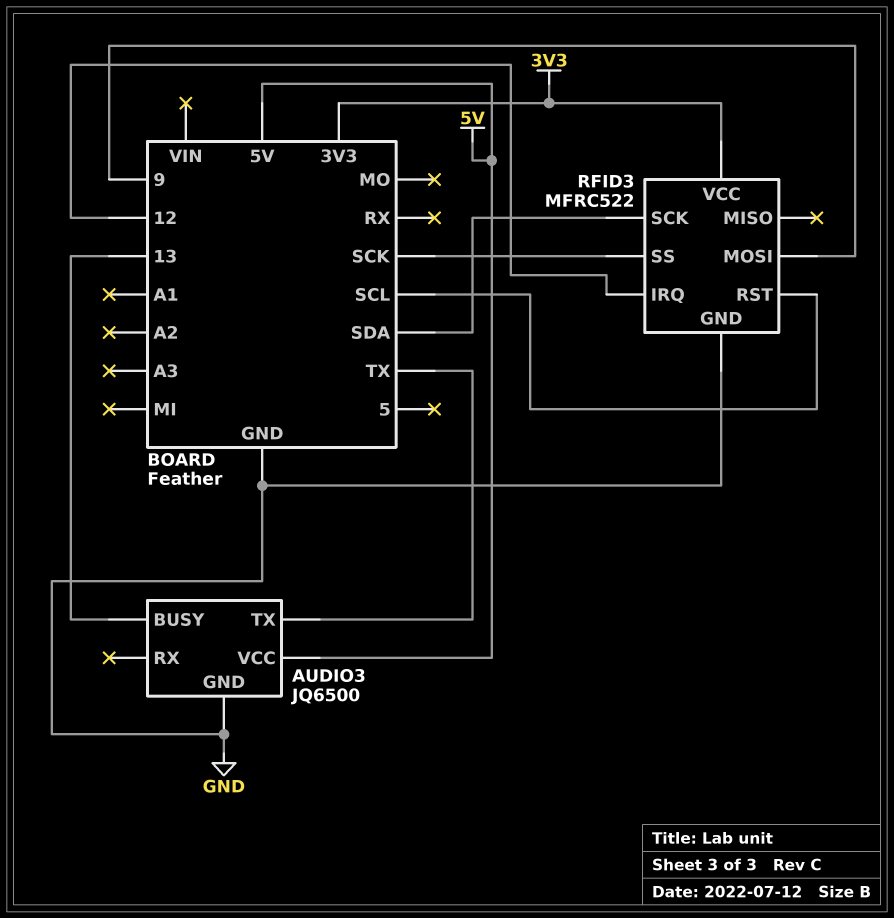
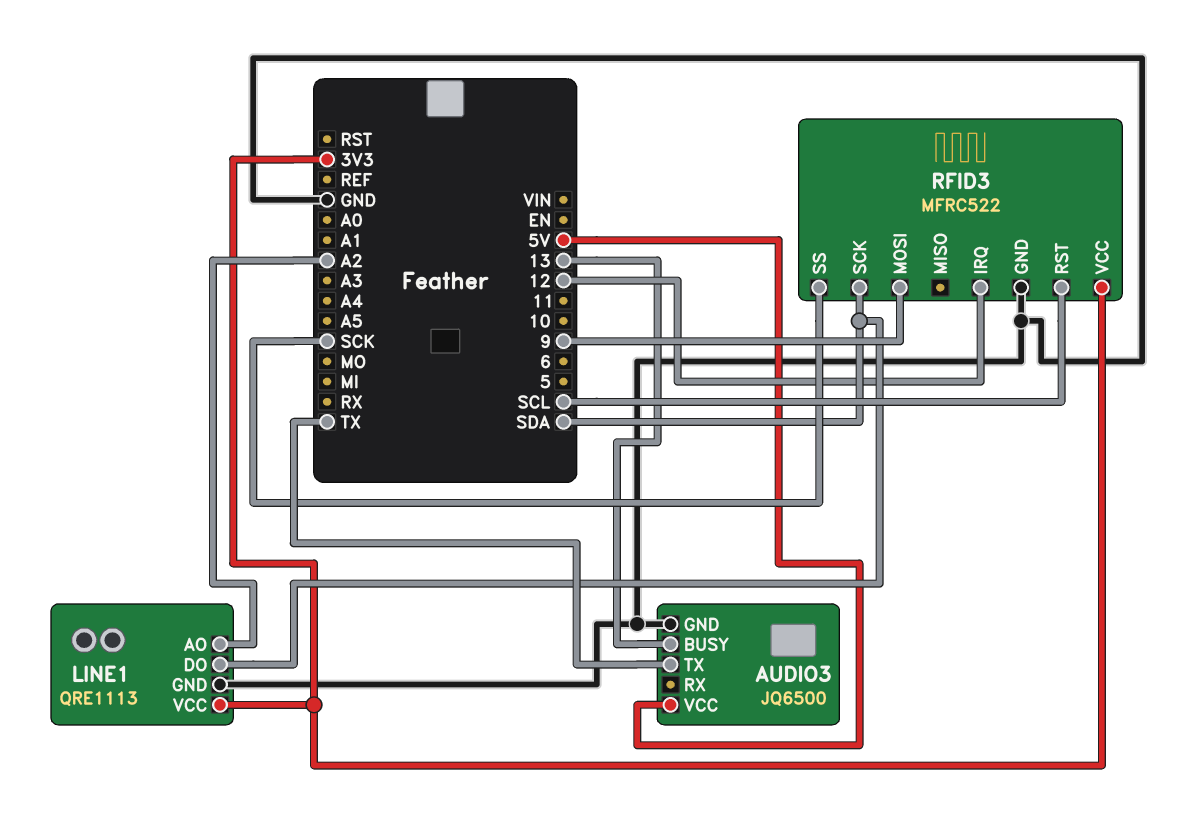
LINE1: none -> QRE1113
LINE1 pin AO: none -> A2
LINE1 pin DO: none -> SDA
LINE1 pin GND: none -> GND
LINE1 pin VCC: none -> 3V3

